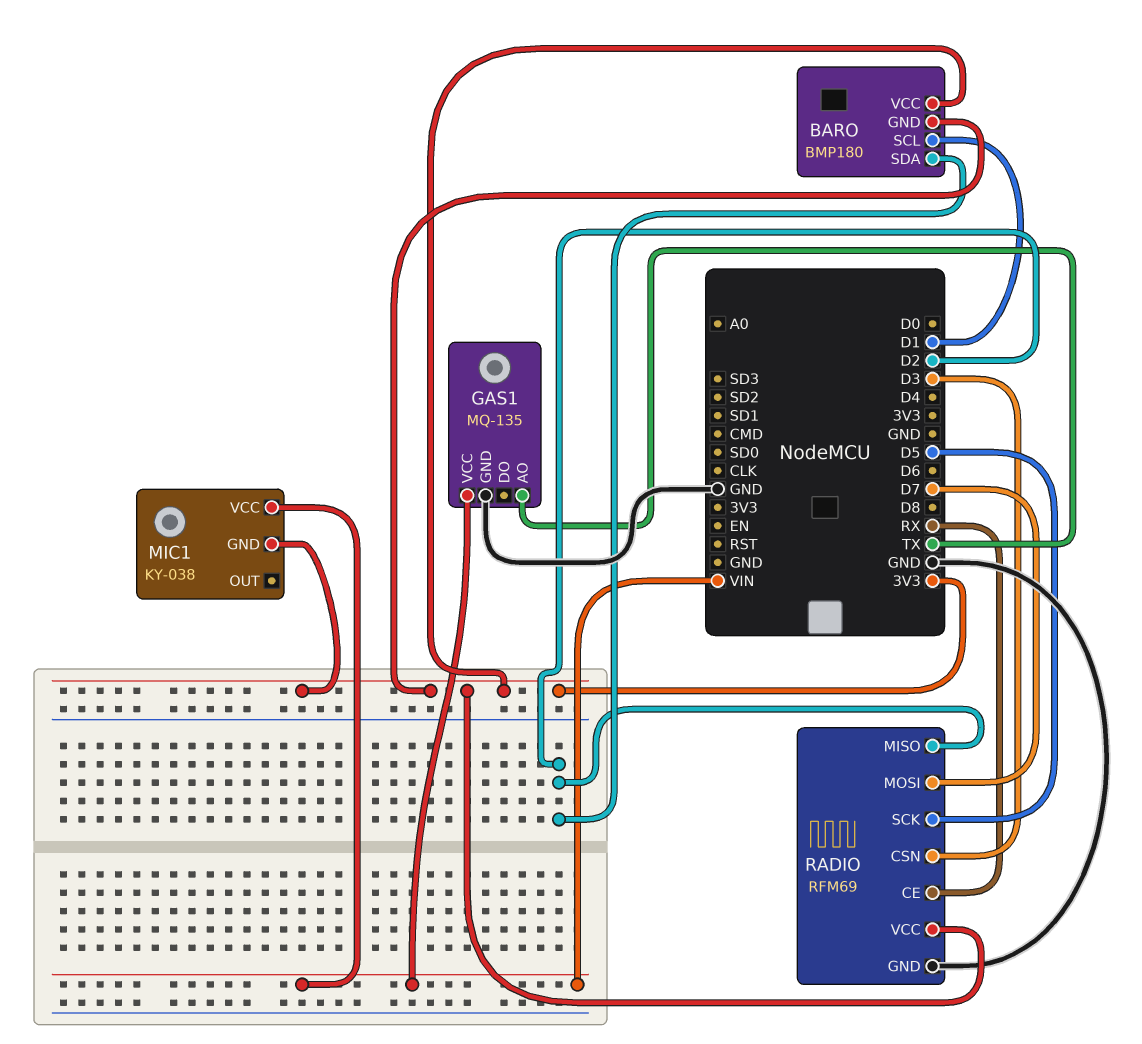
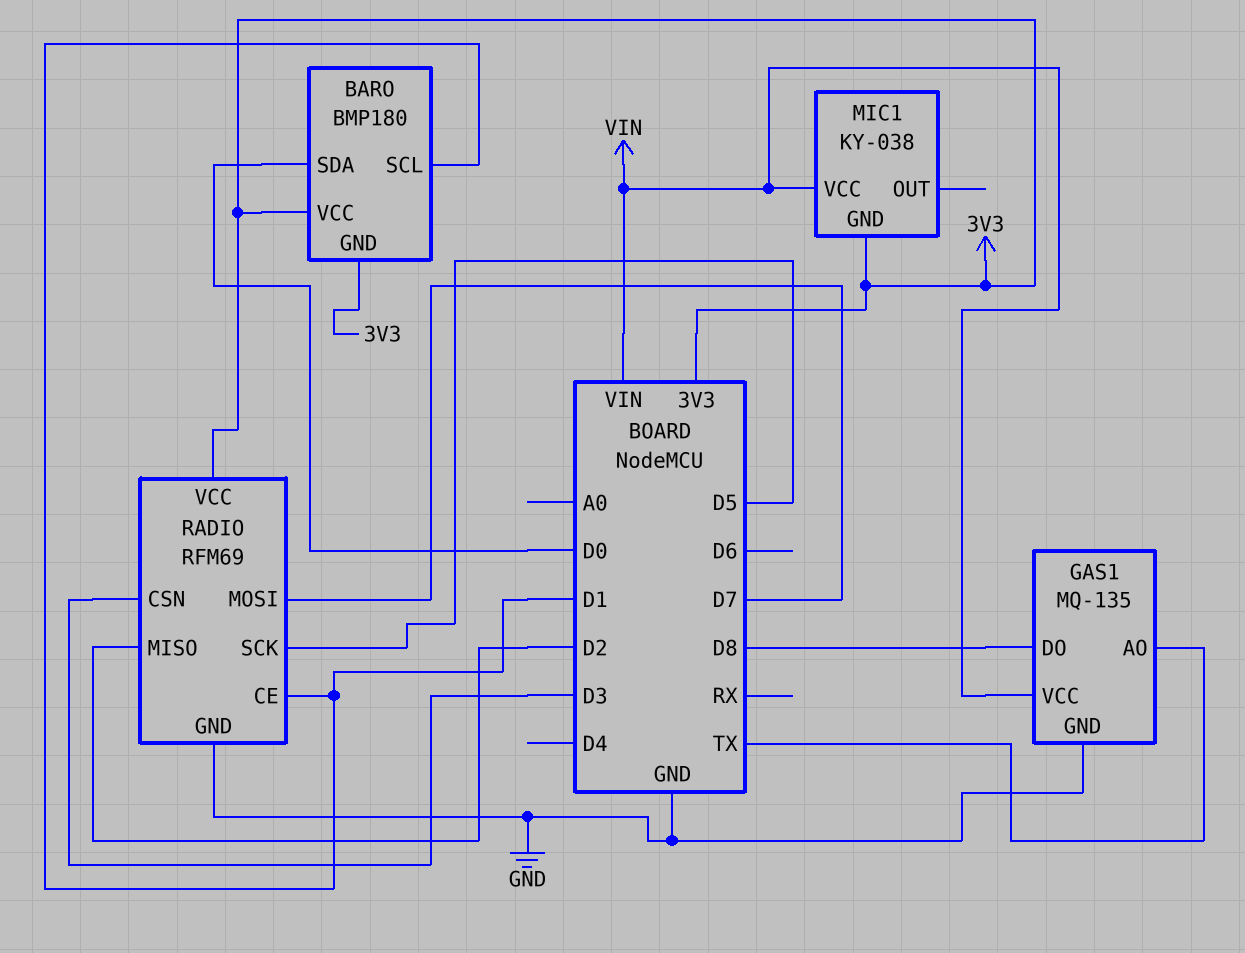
BARO pin SDA: D2 -> D0
GAS1 pin DO: none -> D8
RADIO pin CE: RX -> D1

